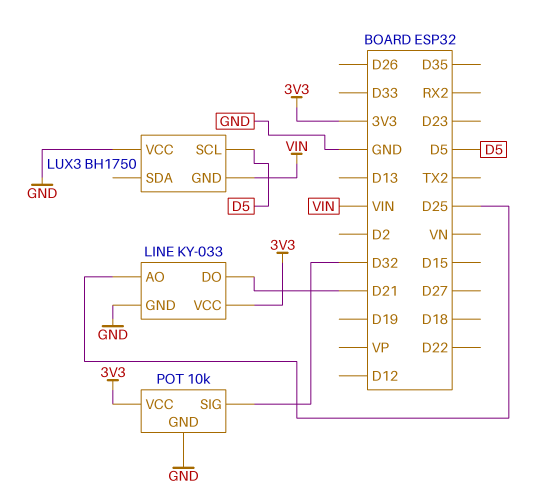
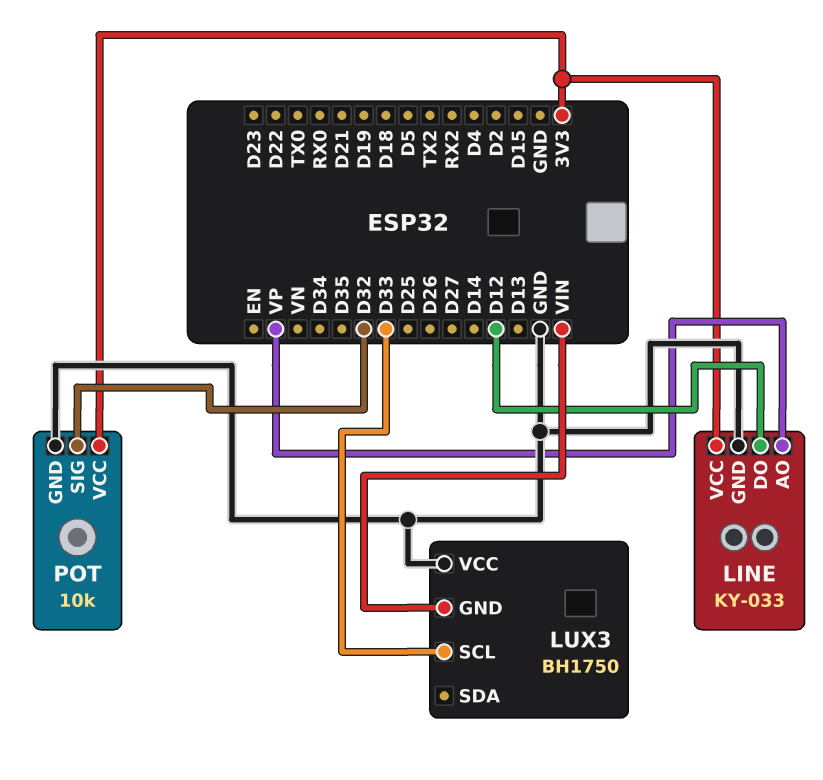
LINE pin AO: D25 -> VP
LINE pin DO: D21 -> D12
LUX3 pin SCL: D5 -> D33

